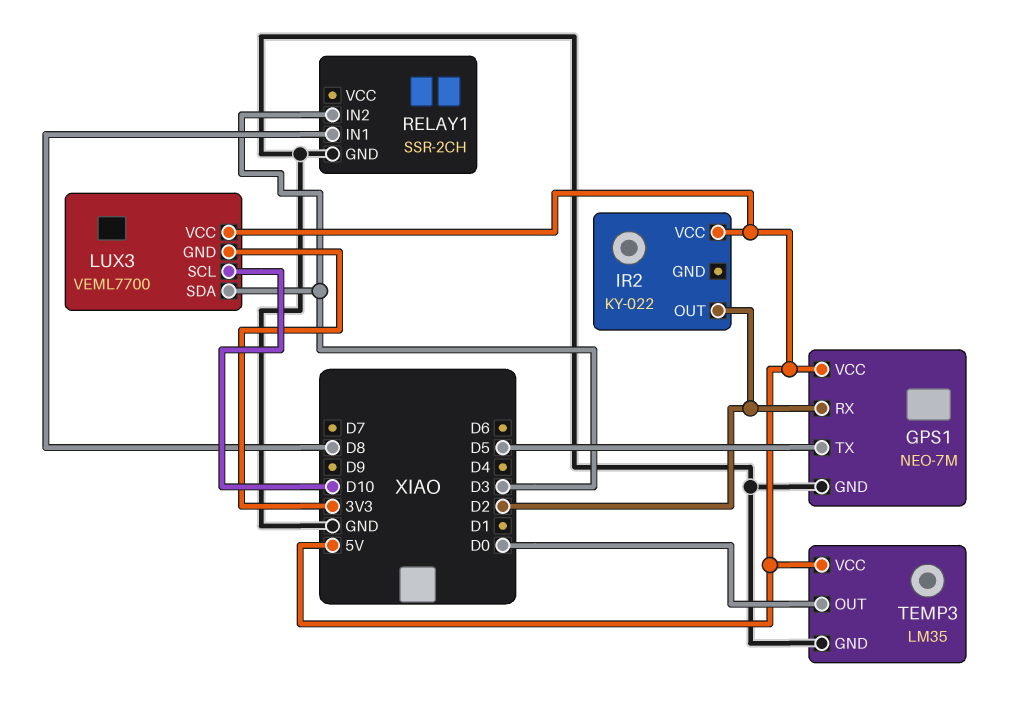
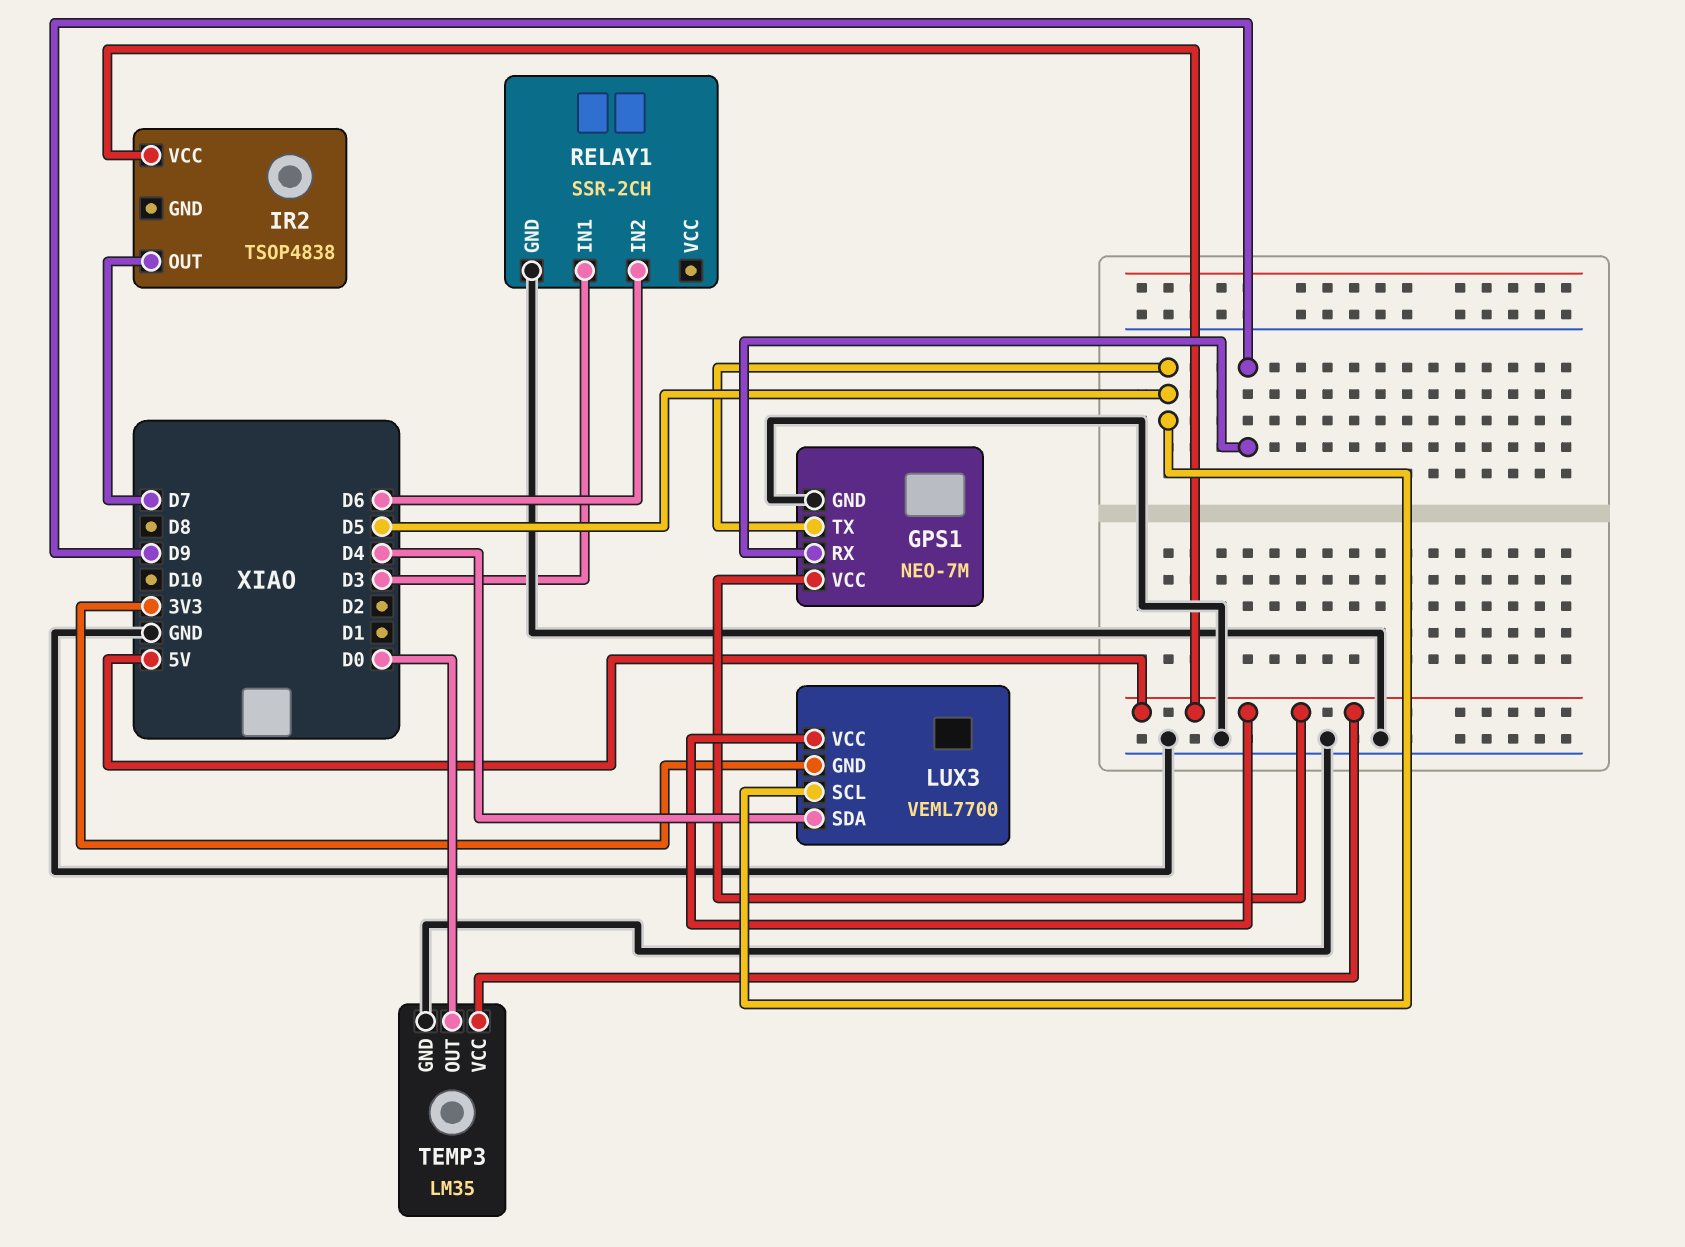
GPS1 pin RX: D2 -> D9
IR2: KY-022 -> TSOP4838
IR2 pin OUT: D2 -> D7
LUX3 pin SCL: D10 -> D5
LUX3 pin SDA: D3 -> D4
RELAY1 pin IN1: D8 -> D3
RELAY1 pin IN2: D3 -> D6

